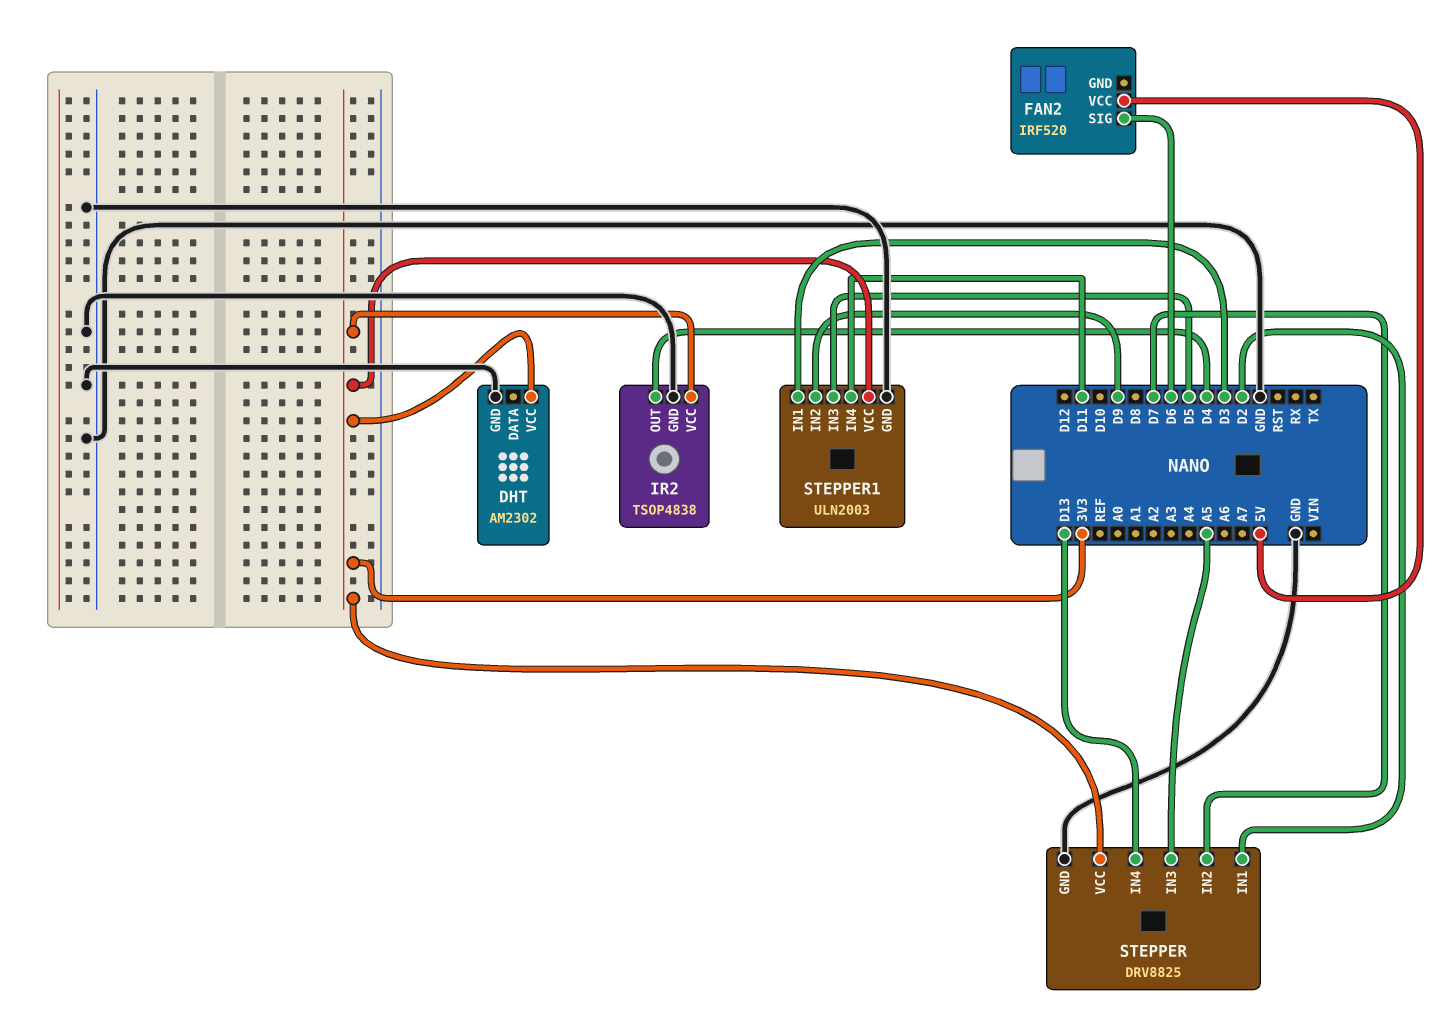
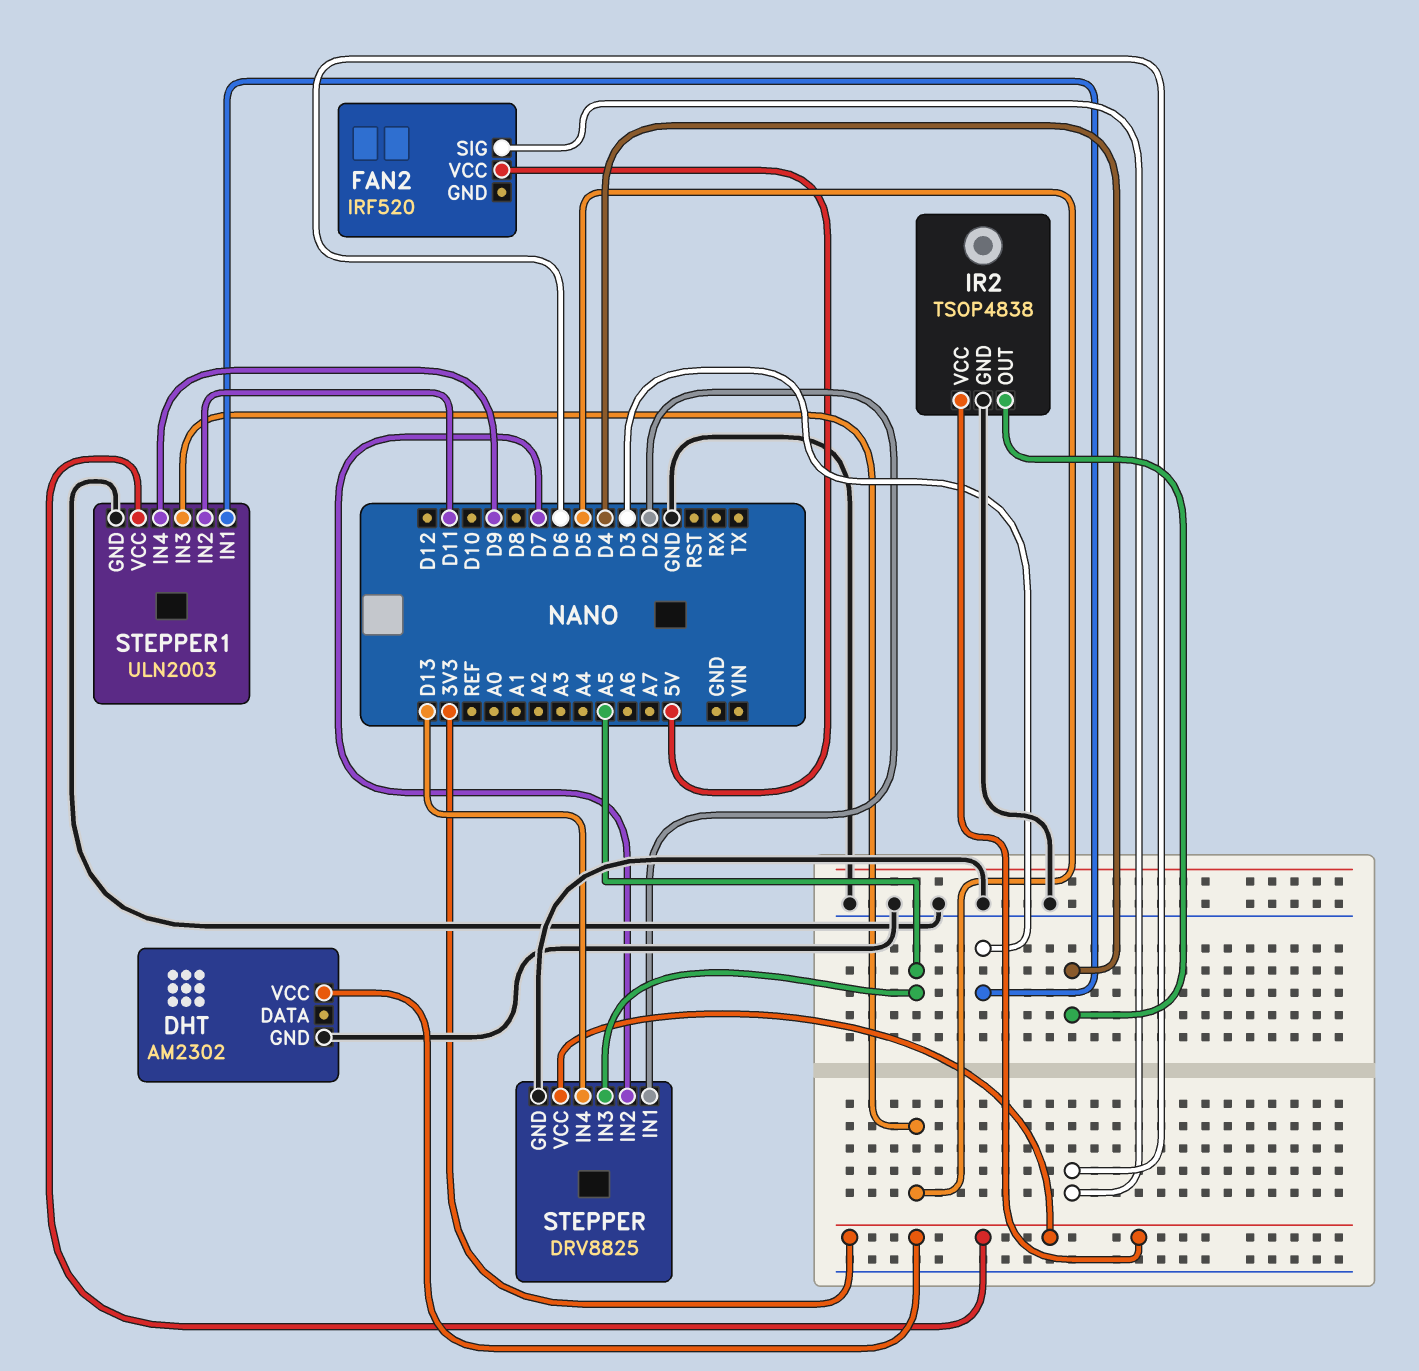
STEPPER1 pin IN2: D9 -> D11
STEPPER1 pin IN4: D11 -> D9

